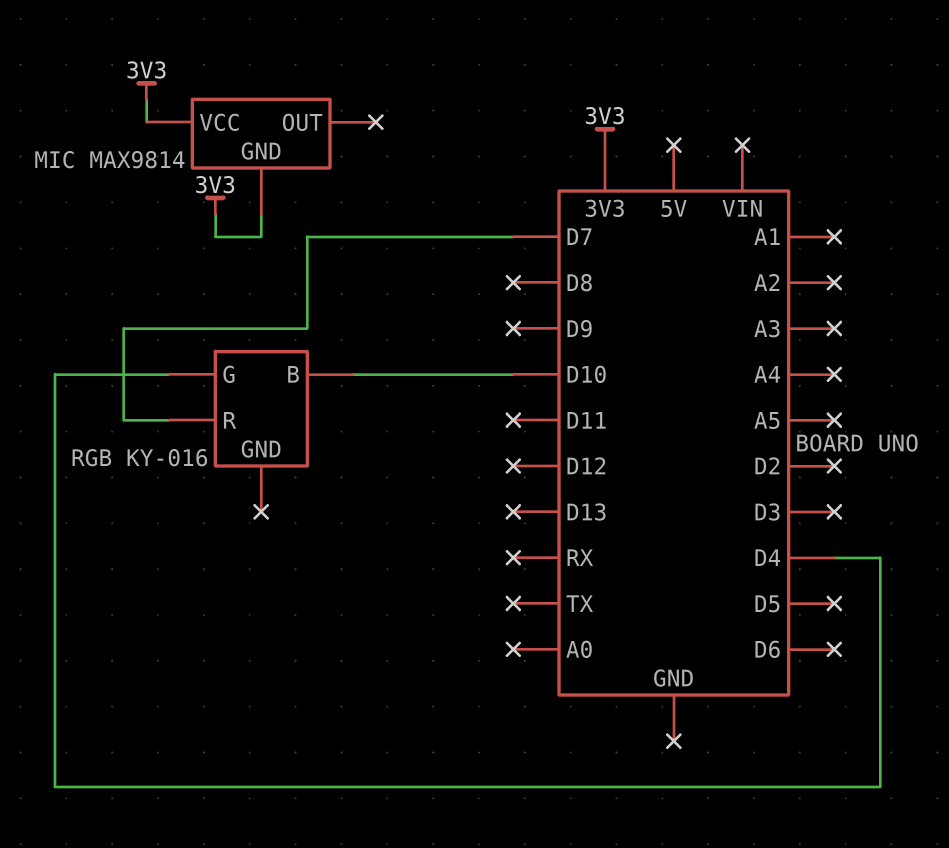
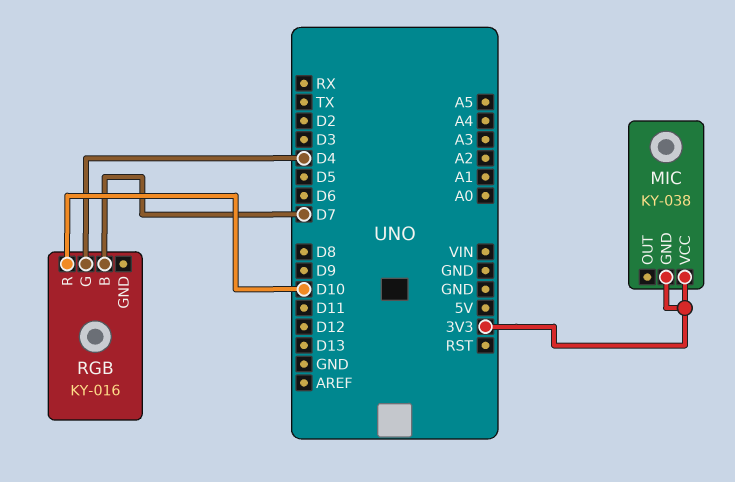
MIC: MAX9814 -> KY-038
RGB pin B: D10 -> D7
RGB pin R: D7 -> D10

